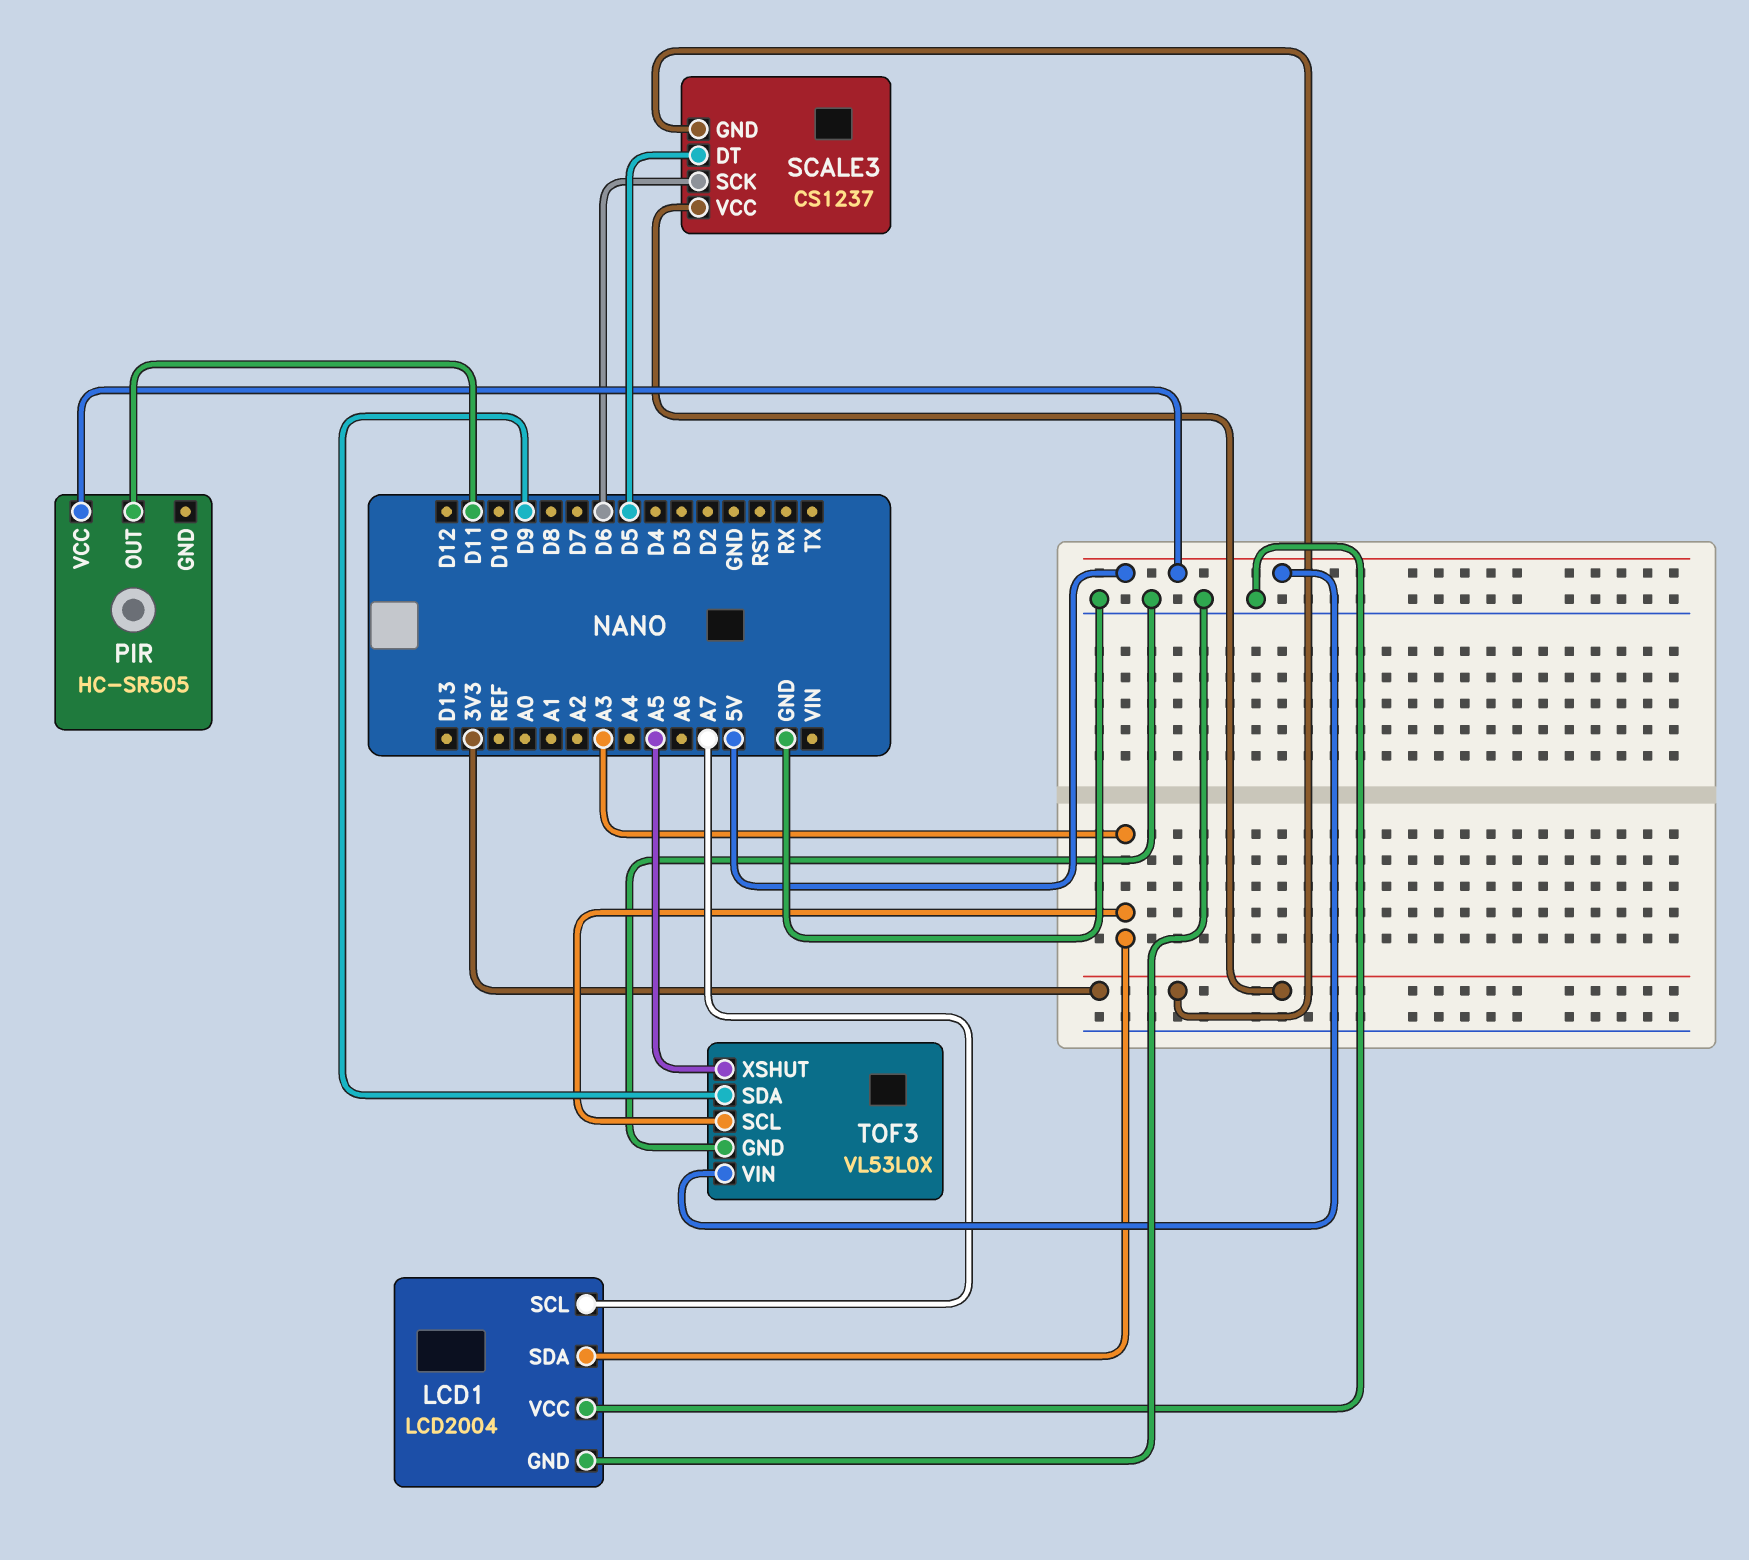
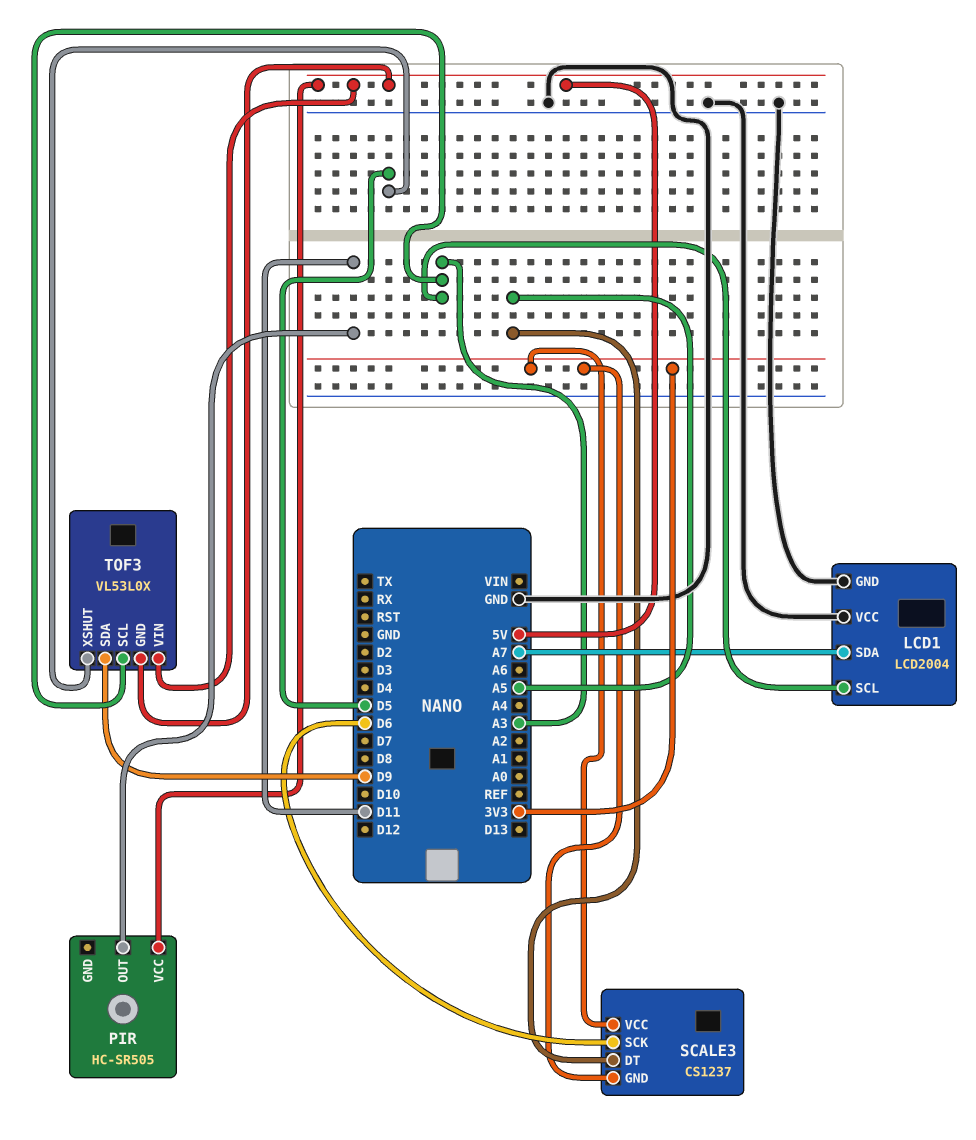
LCD1 pin SCL: A7 -> A3
LCD1 pin SDA: A3 -> A7
SCALE3 pin DT: D5 -> A5
TOF3 pin GND: GND -> 5V
TOF3 pin XSHUT: A5 -> D5

